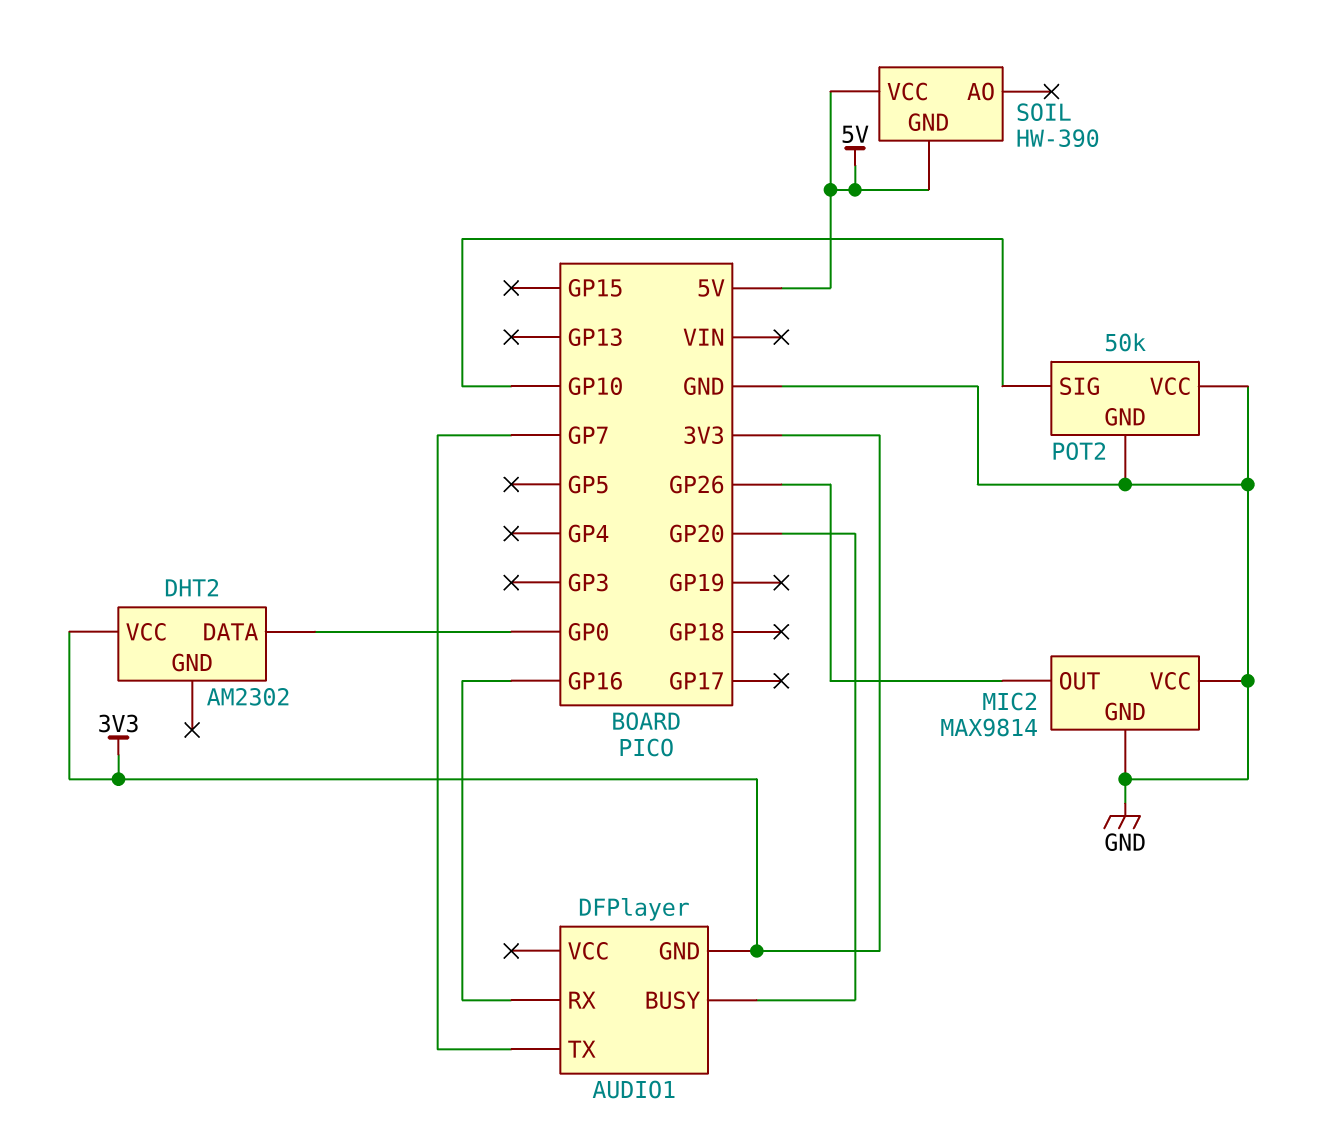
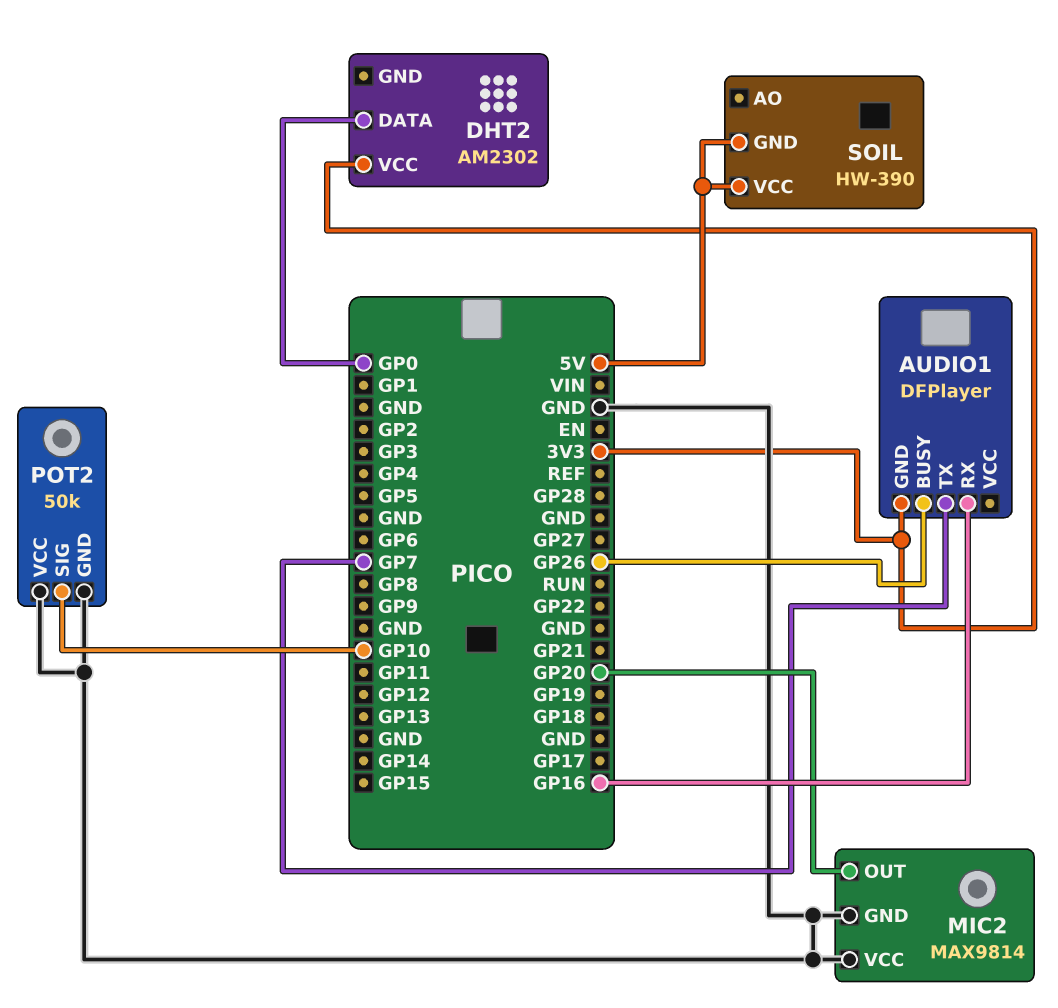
AUDIO1 pin BUSY: GP20 -> GP26
MIC2 pin OUT: GP26 -> GP20

